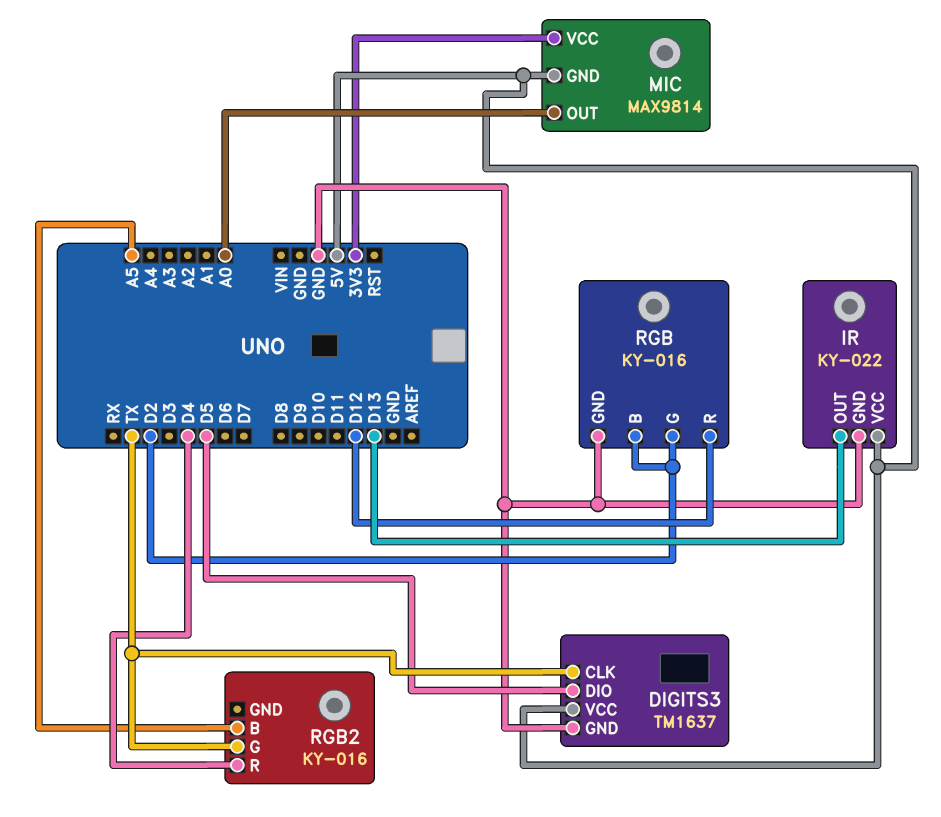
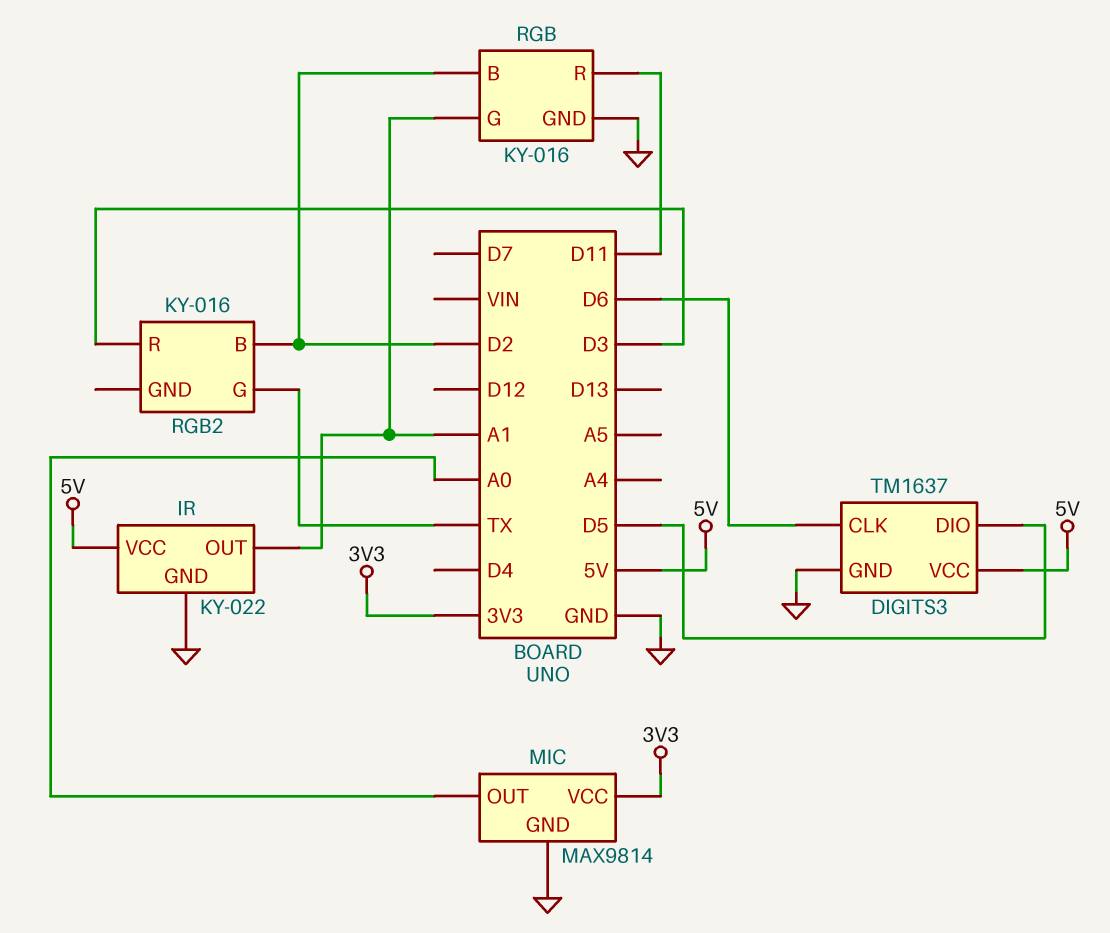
DIGITS3 pin CLK: TX -> D6
IR pin OUT: D13 -> A1
MIC pin GND: 5V -> GND
RGB pin G: D2 -> A1
RGB pin R: D12 -> D11
RGB2 pin B: A5 -> D2
RGB2 pin R: D4 -> D3

